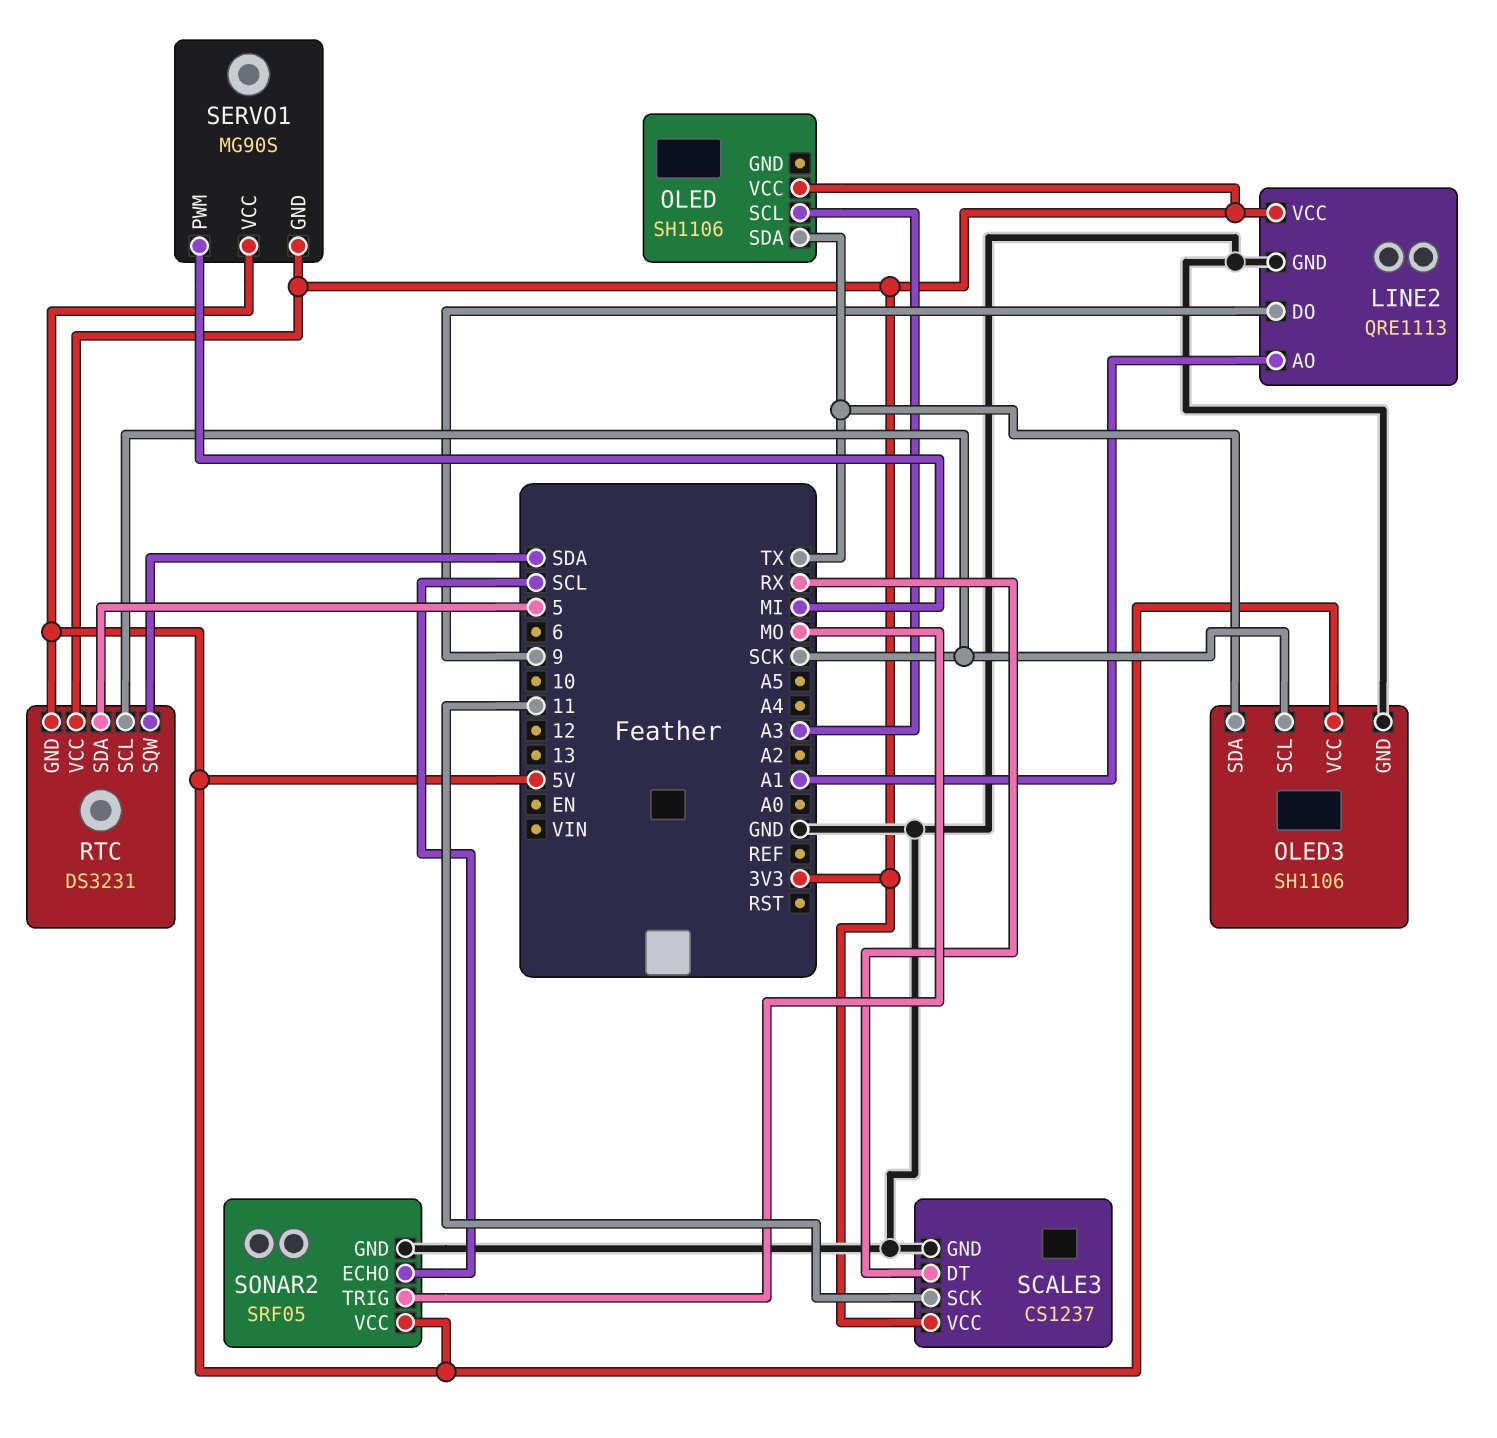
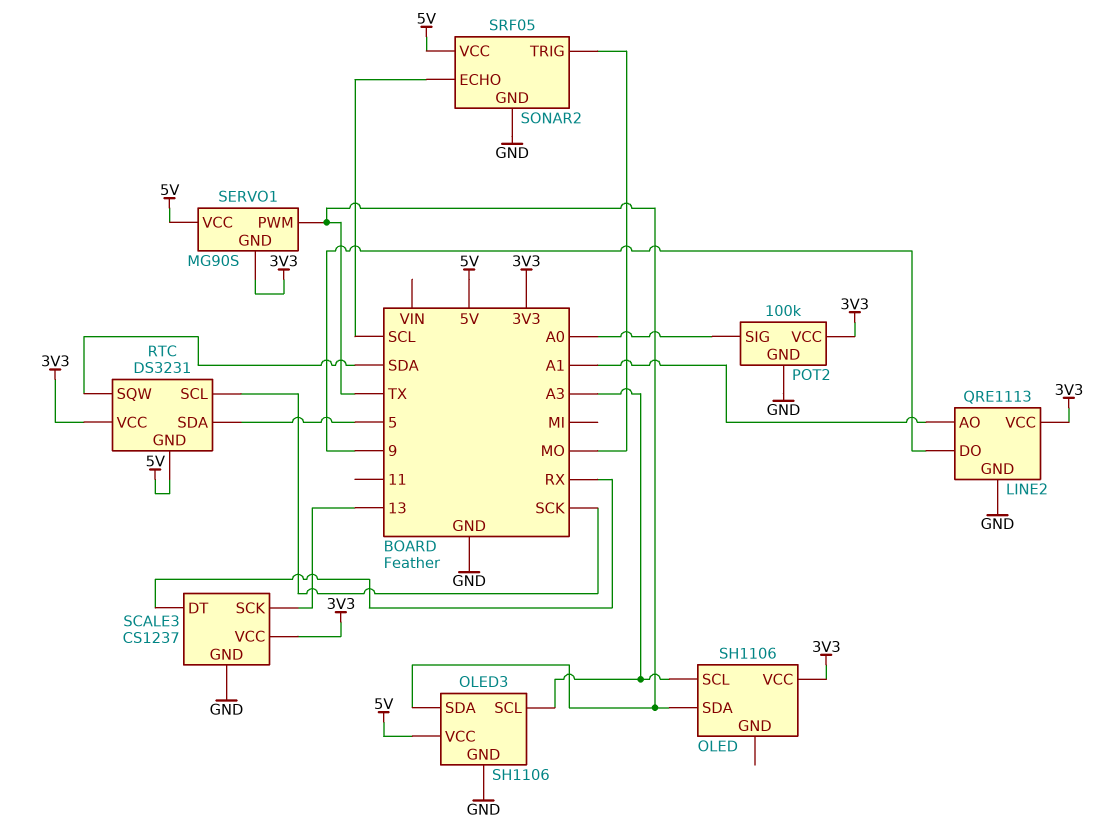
OLED3 pin SCL: SCK -> A3
POT2: none -> 100k
POT2 pin GND: none -> GND
POT2 pin SIG: none -> A0
POT2 pin VCC: none -> 3V3
SCALE3 pin SCK: 11 -> 13
SERVO1 pin PWM: MI -> TX

